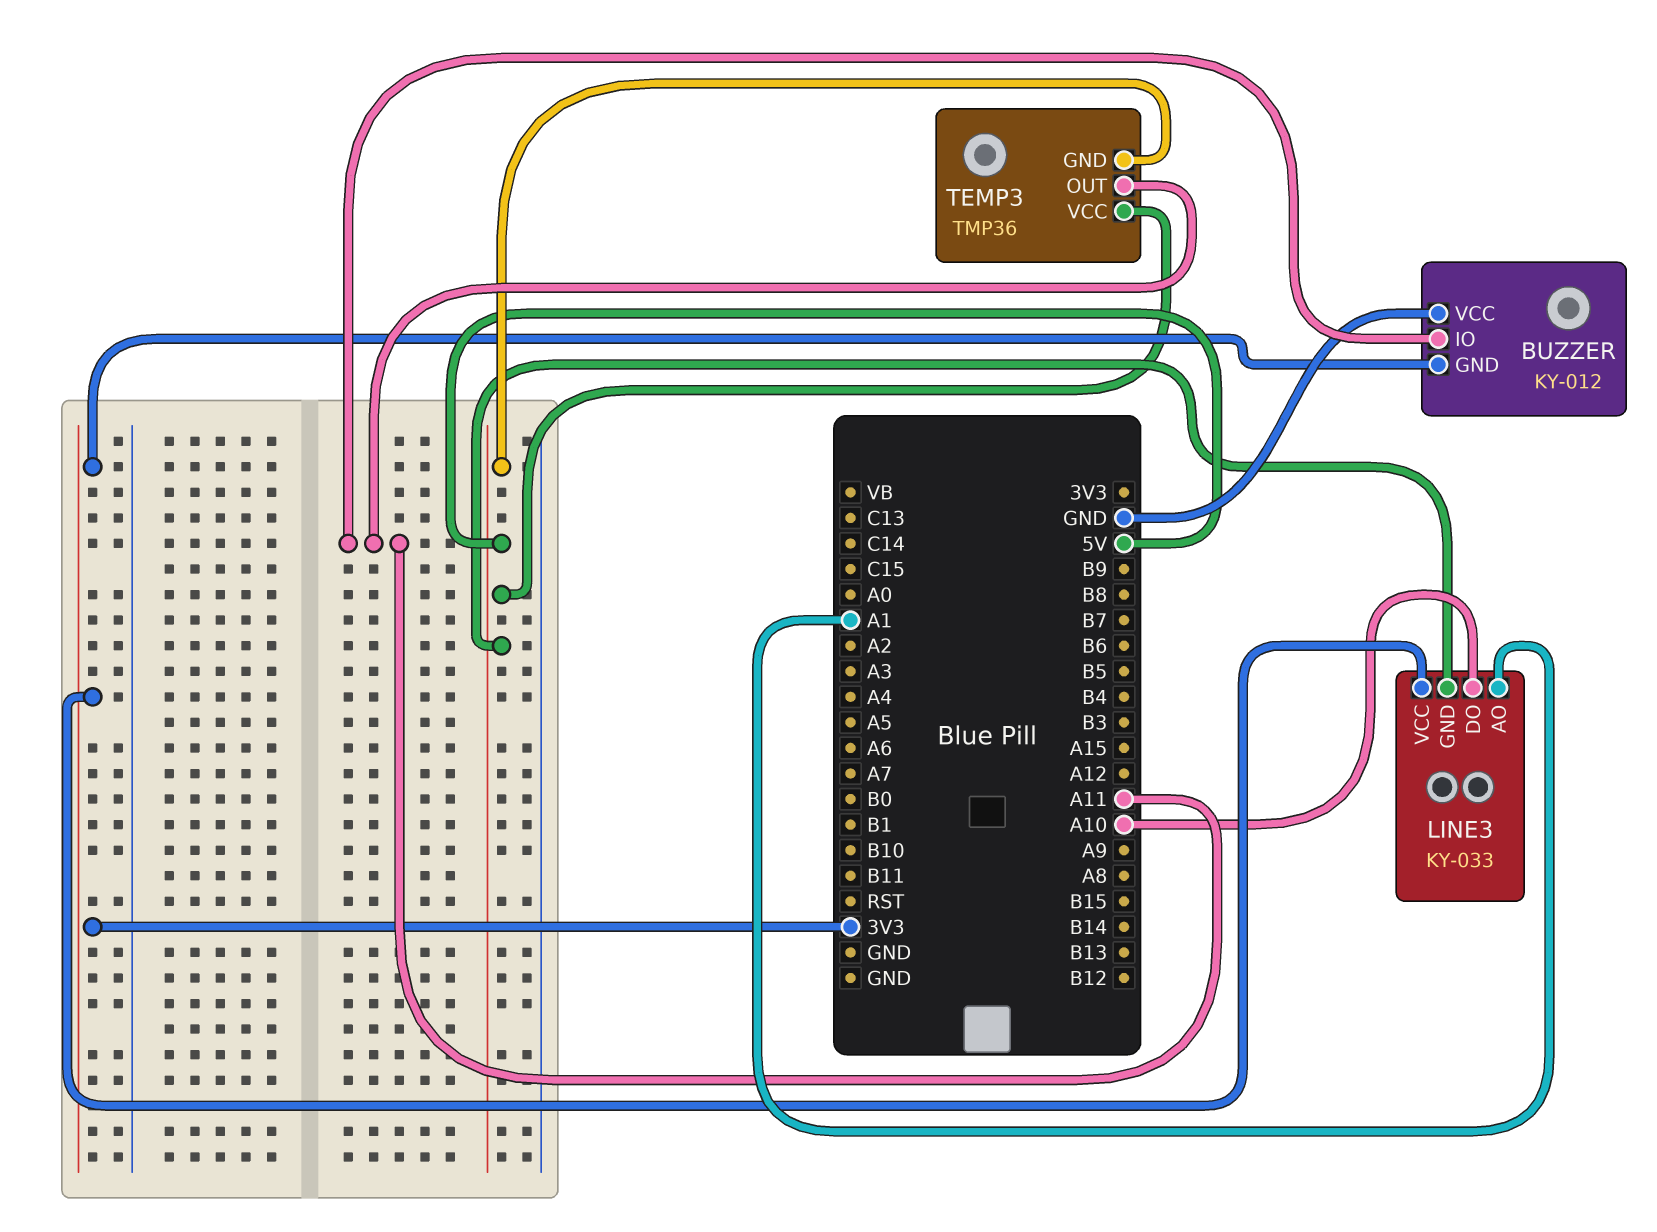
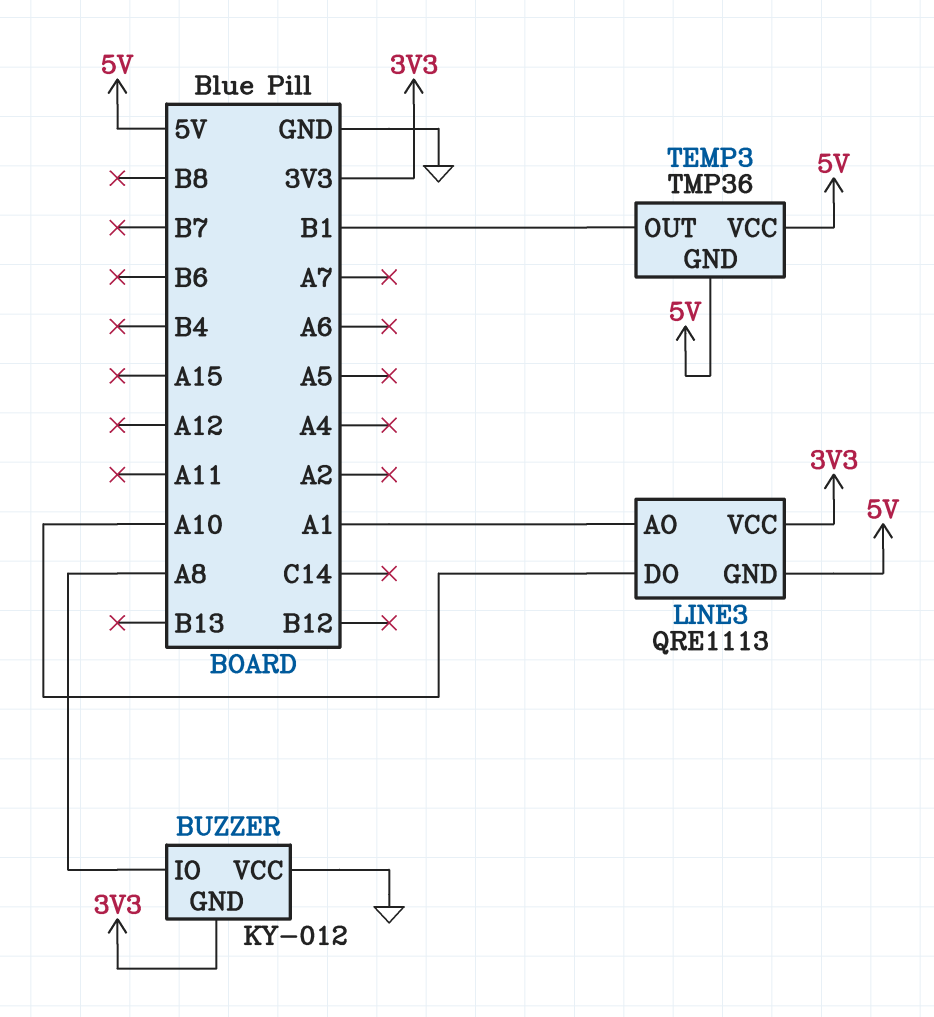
BUZZER pin IO: A11 -> A8
LINE3: KY-033 -> QRE1113
TEMP3 pin OUT: A11 -> B1

